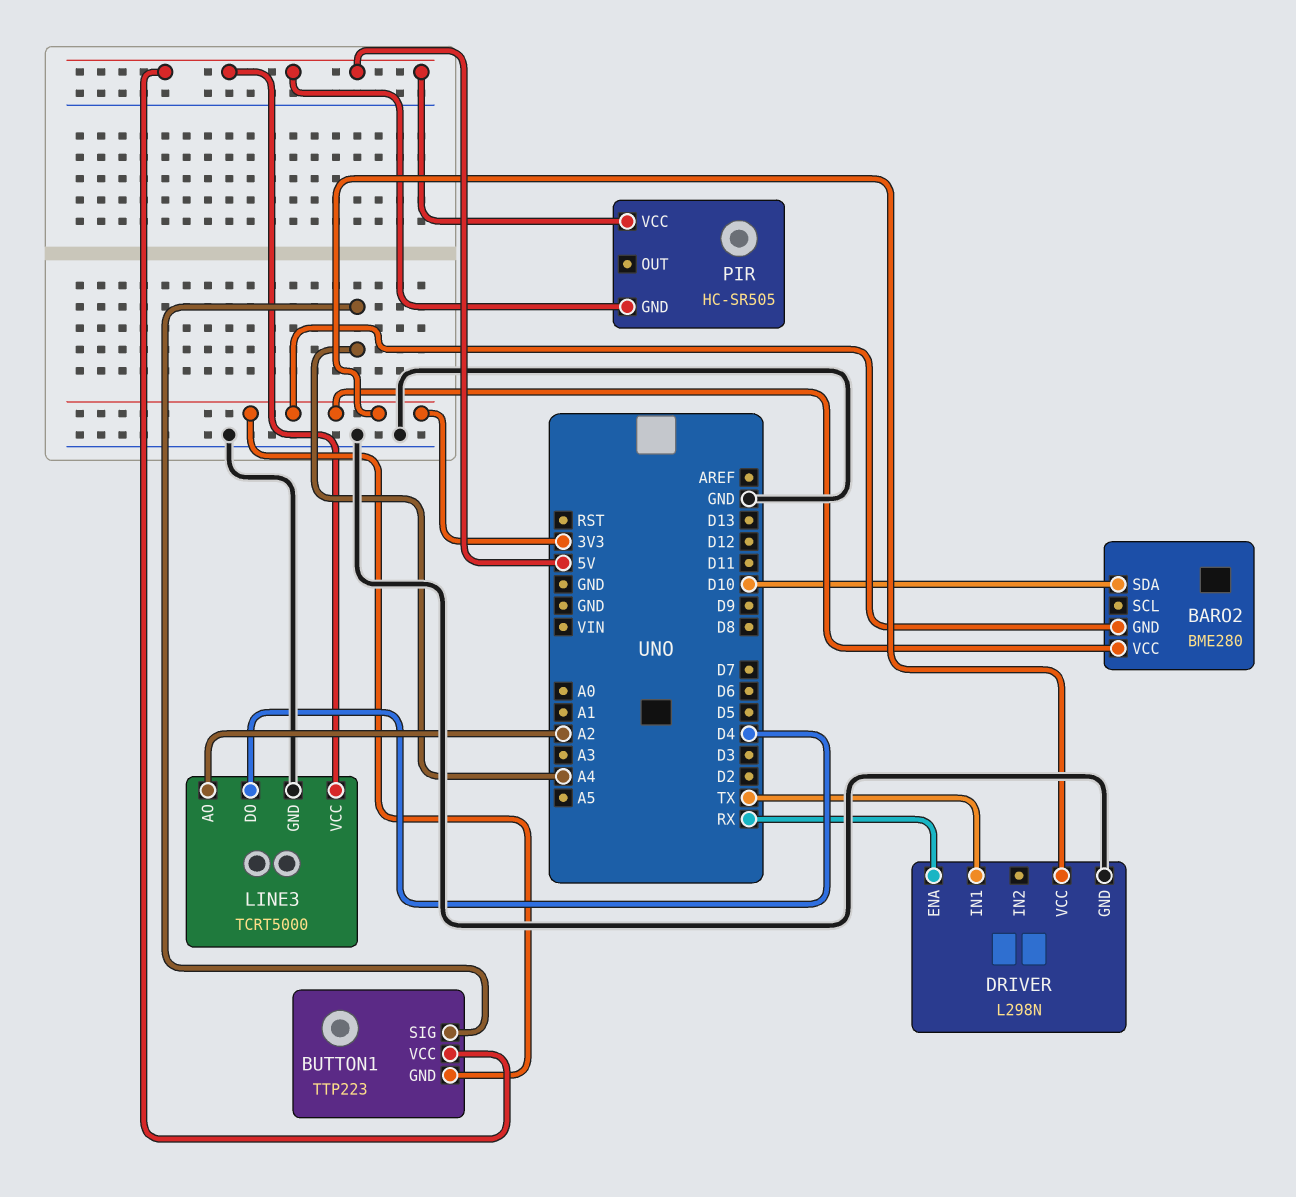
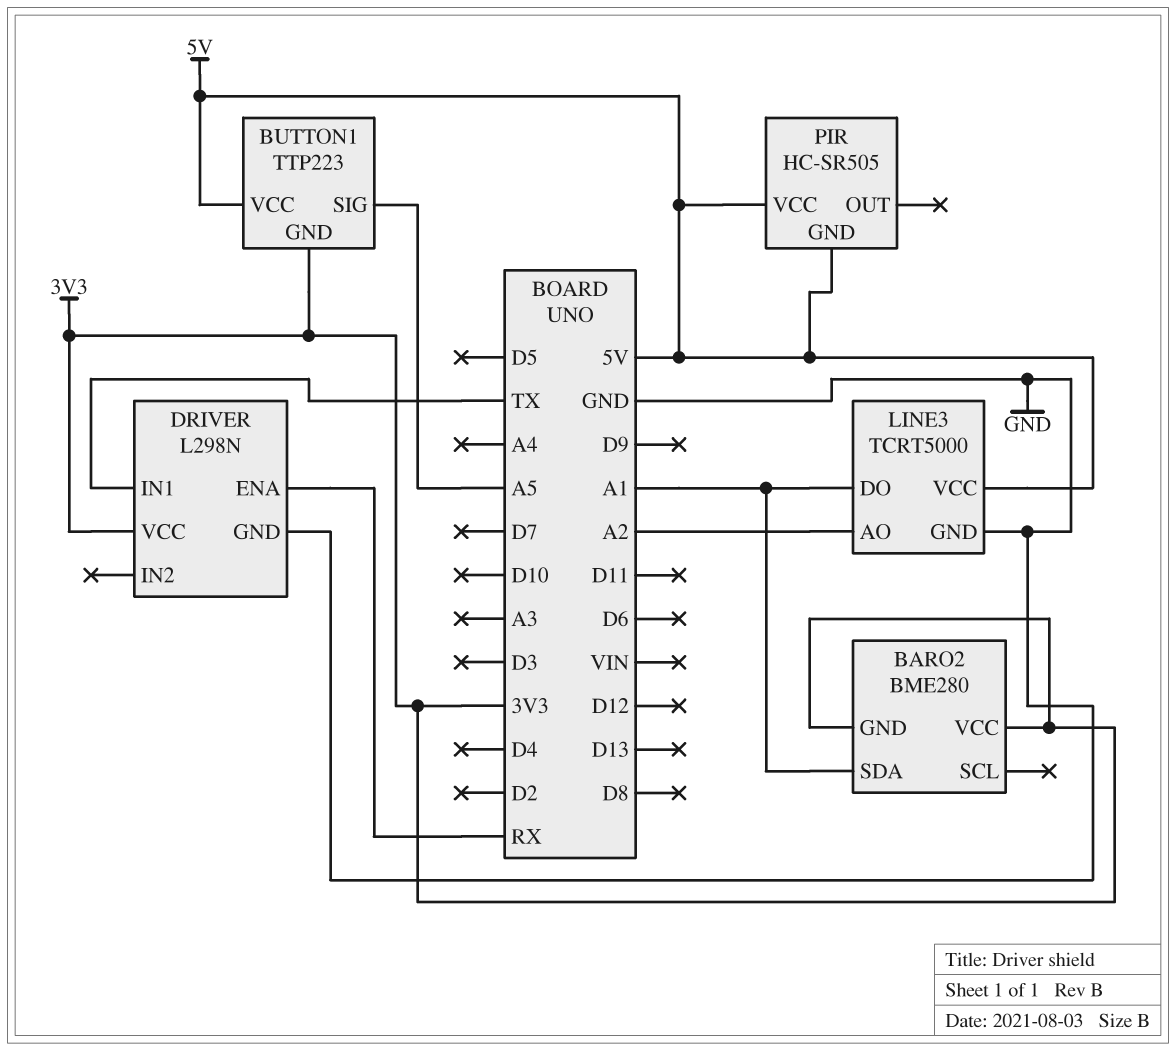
BARO2 pin SDA: D10 -> A1
BUTTON1 pin SIG: A4 -> A5
LINE3 pin DO: D4 -> A1

